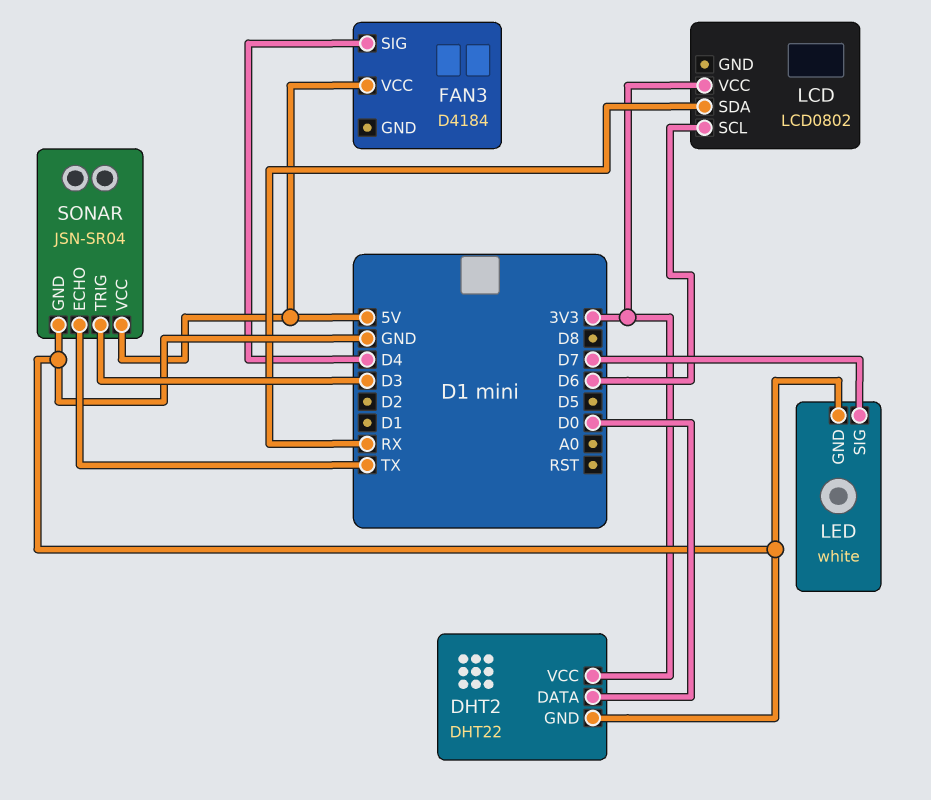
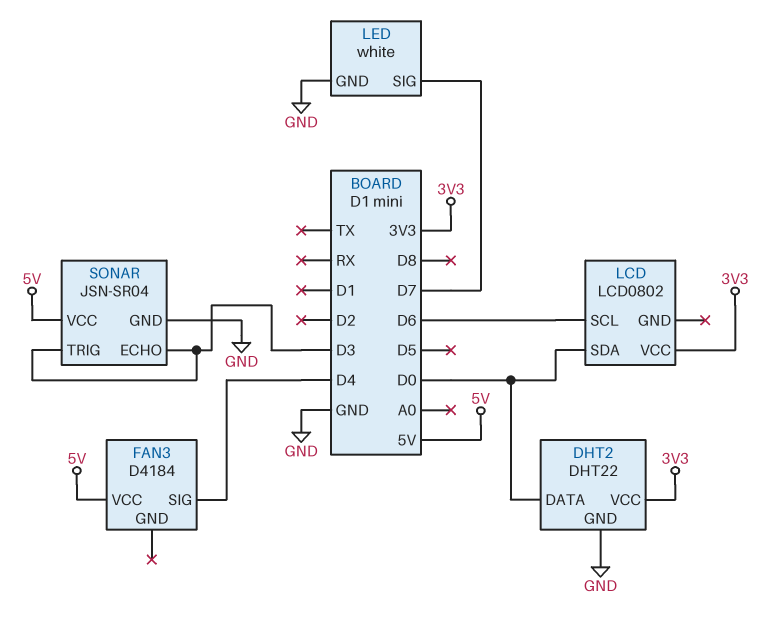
LCD pin SDA: RX -> D0
SONAR pin ECHO: TX -> D3

